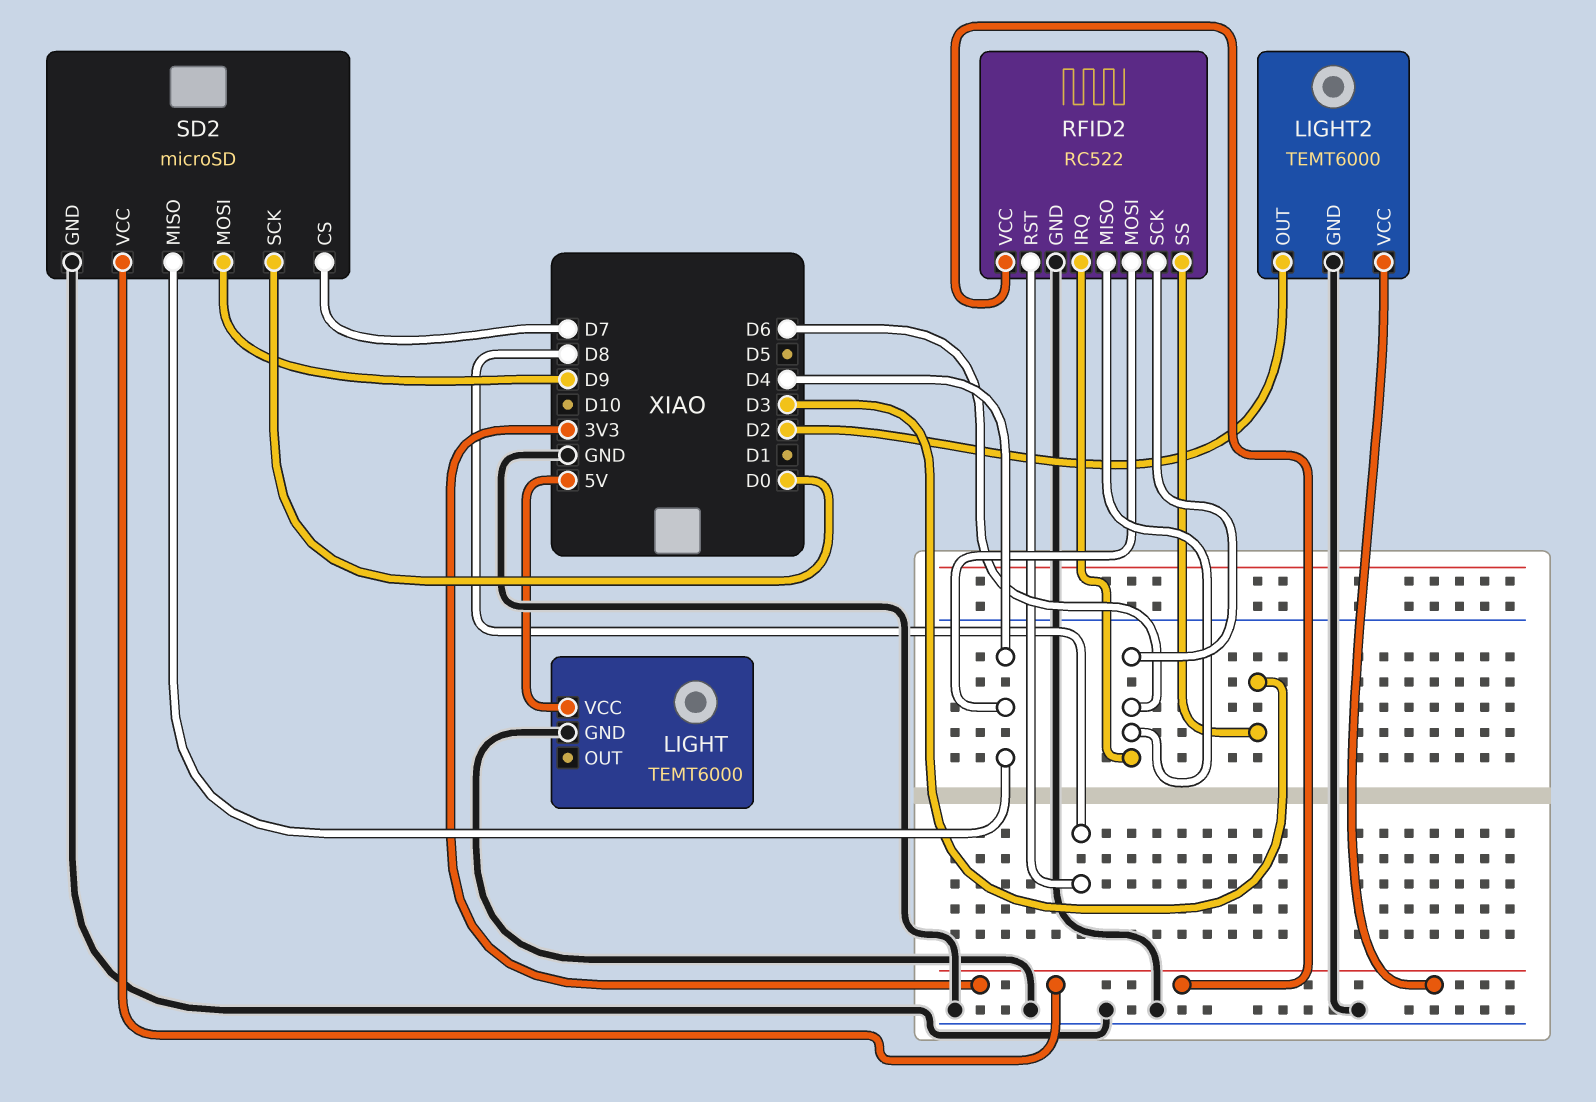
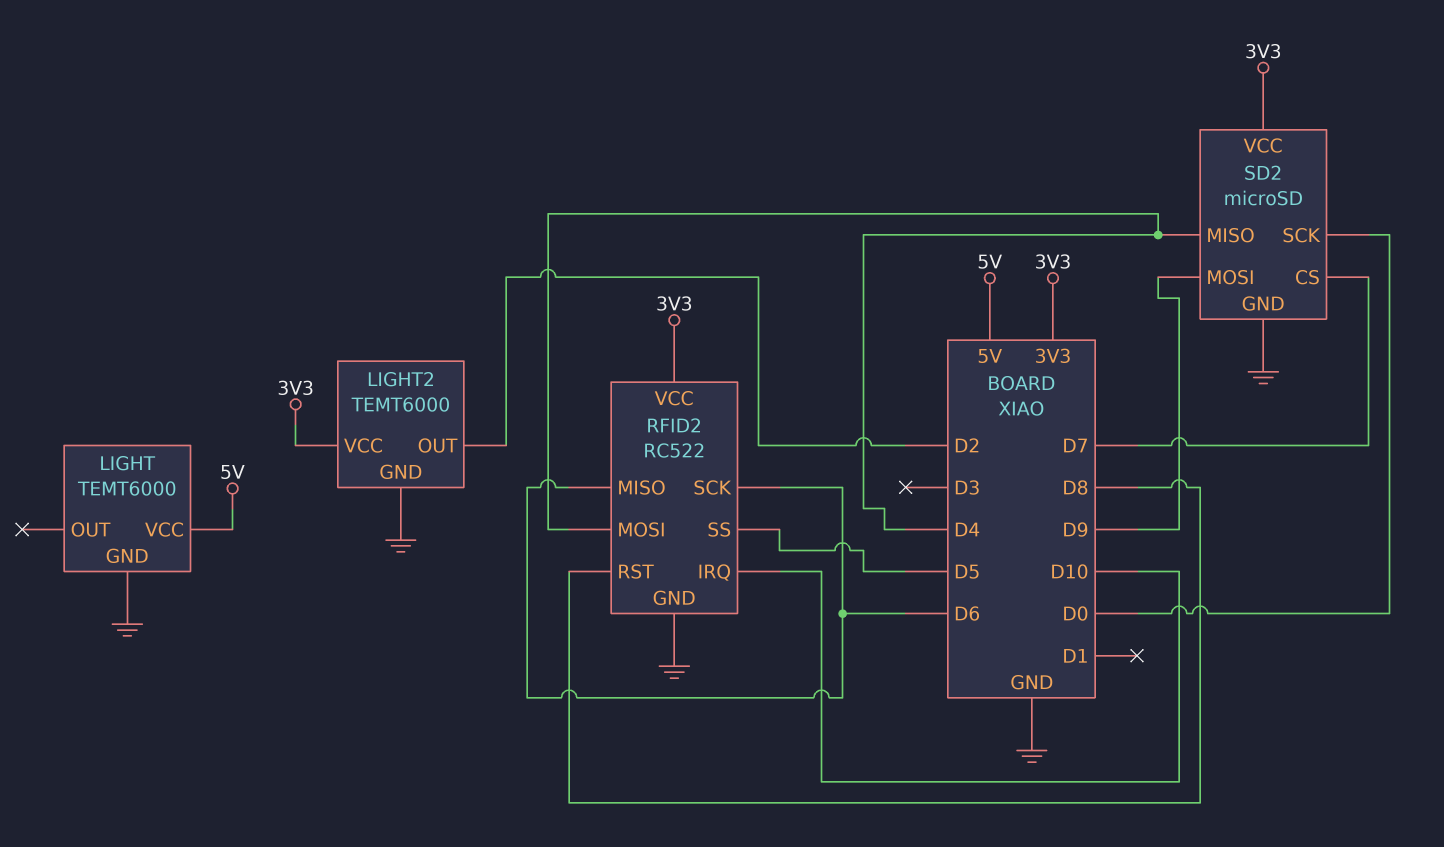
RFID2 pin IRQ: D6 -> D10
RFID2 pin SS: D3 -> D5

